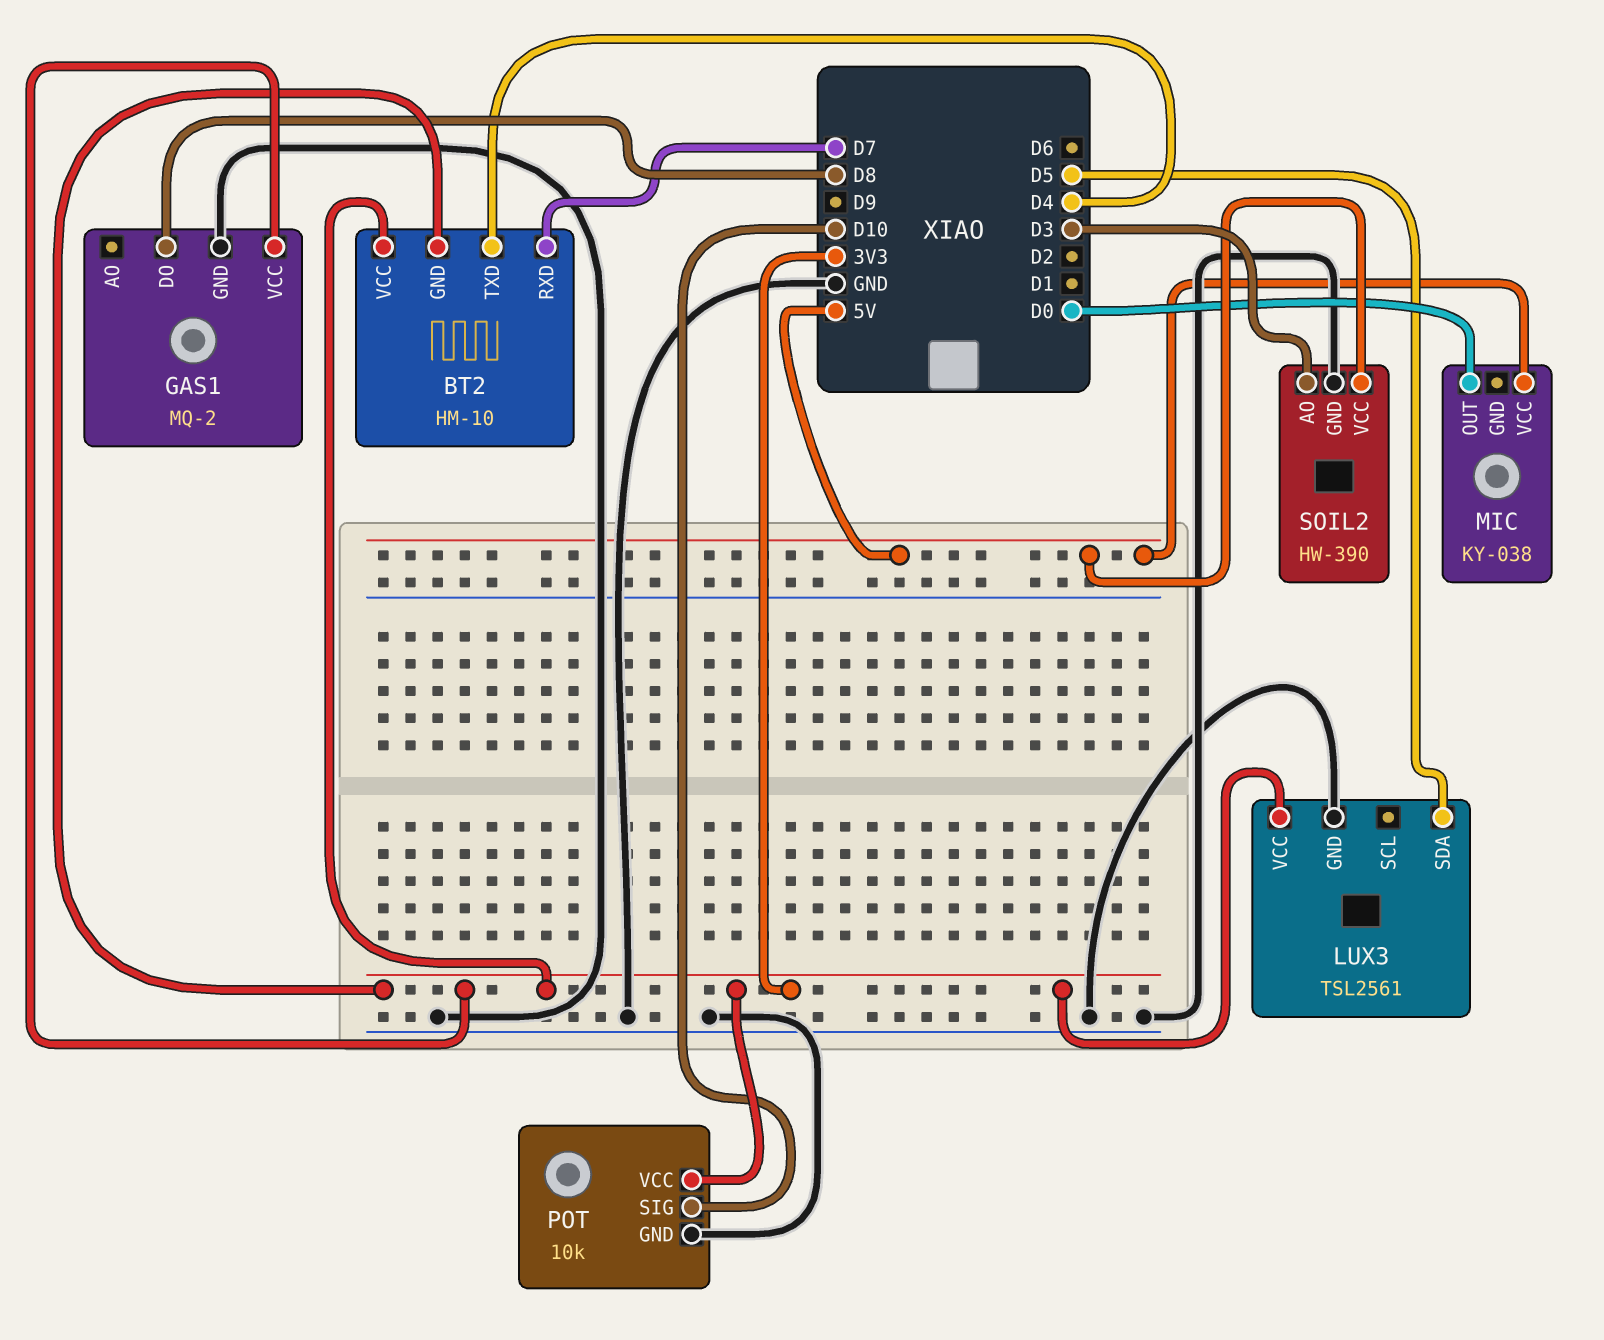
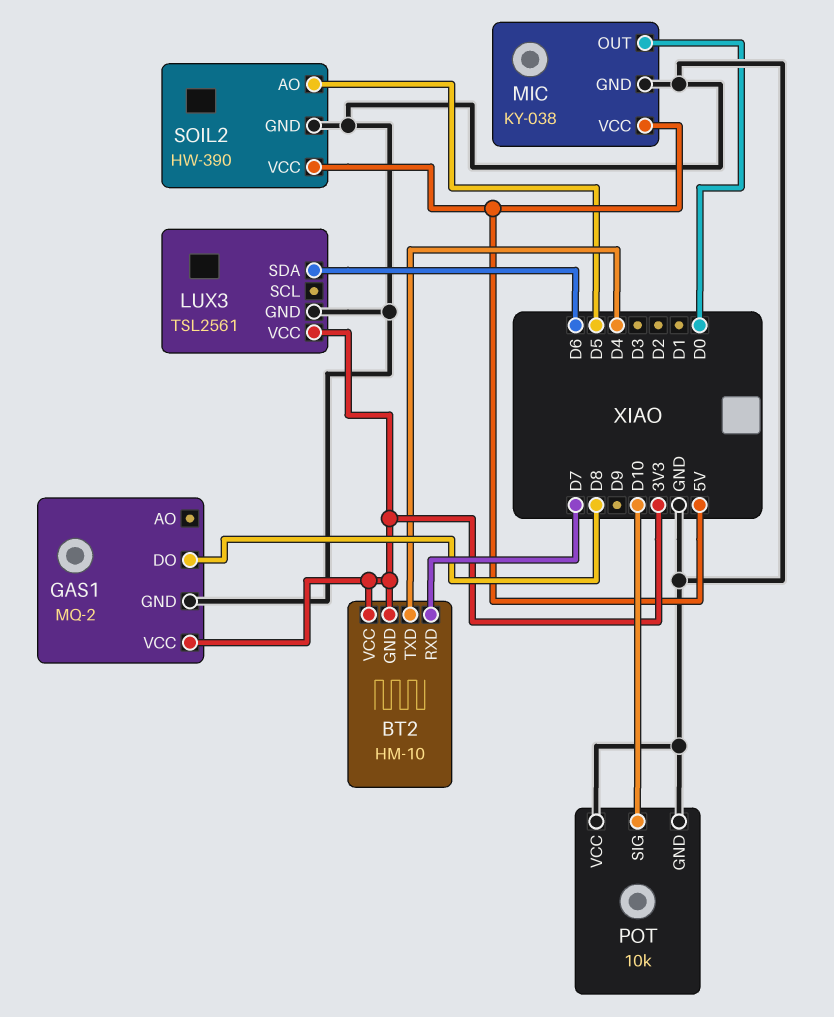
LUX3 pin SDA: D5 -> D6
MIC pin GND: none -> GND
POT pin VCC: 3V3 -> GND
SOIL2 pin AO: D3 -> D5

